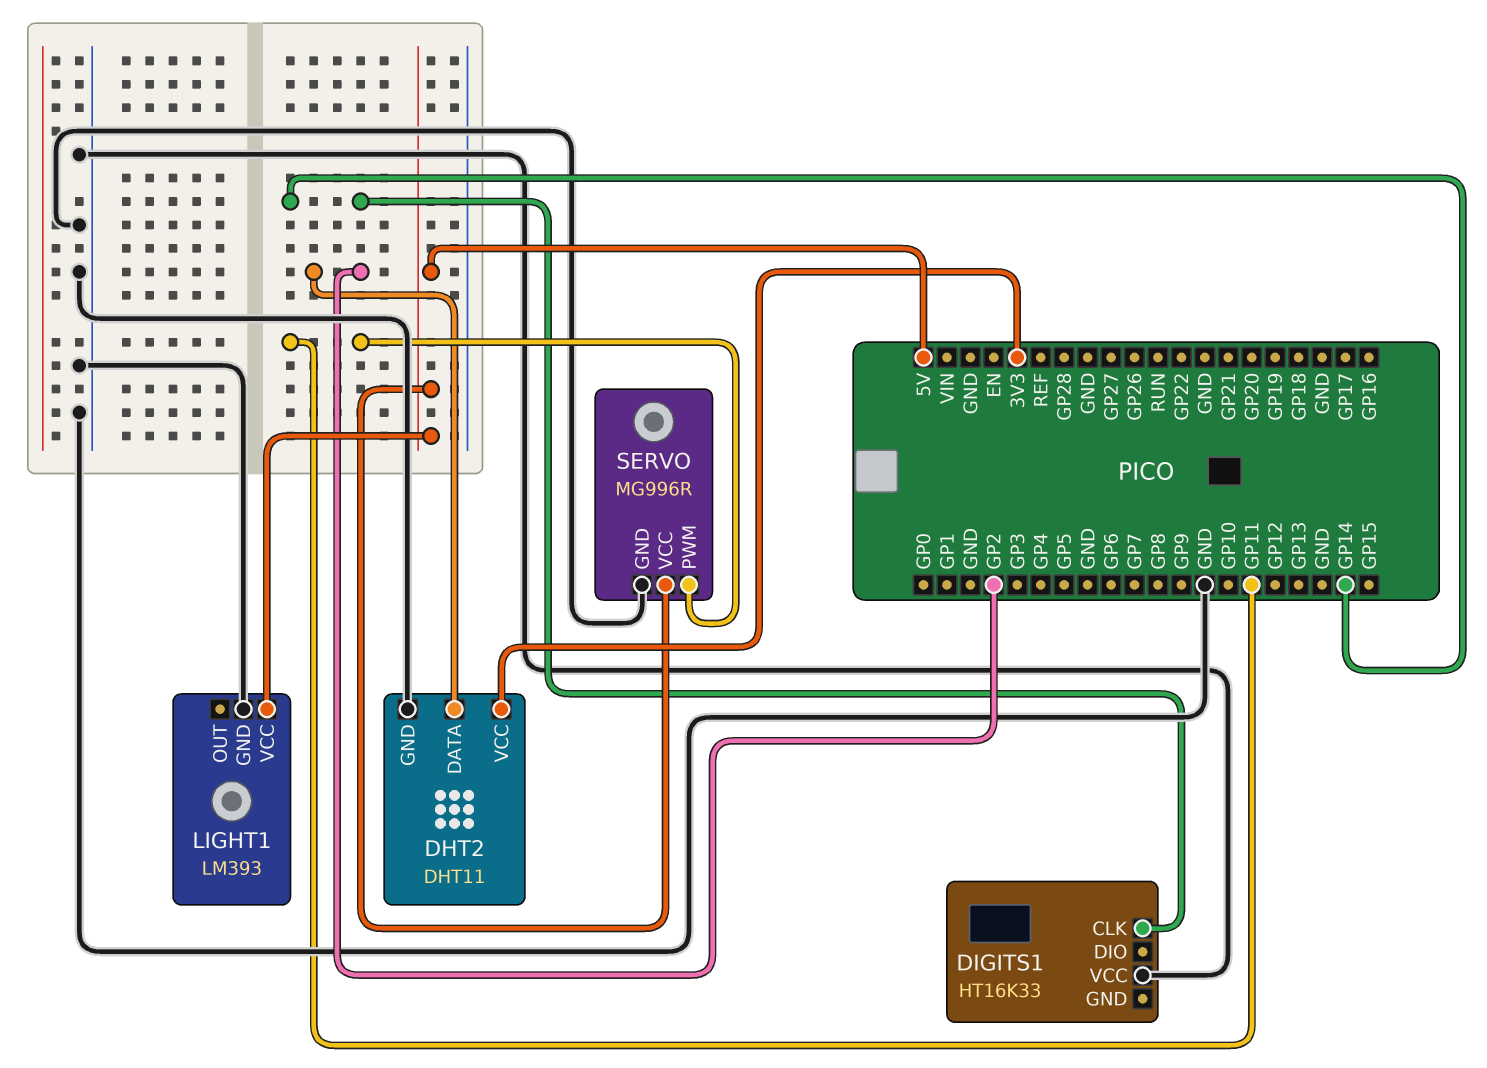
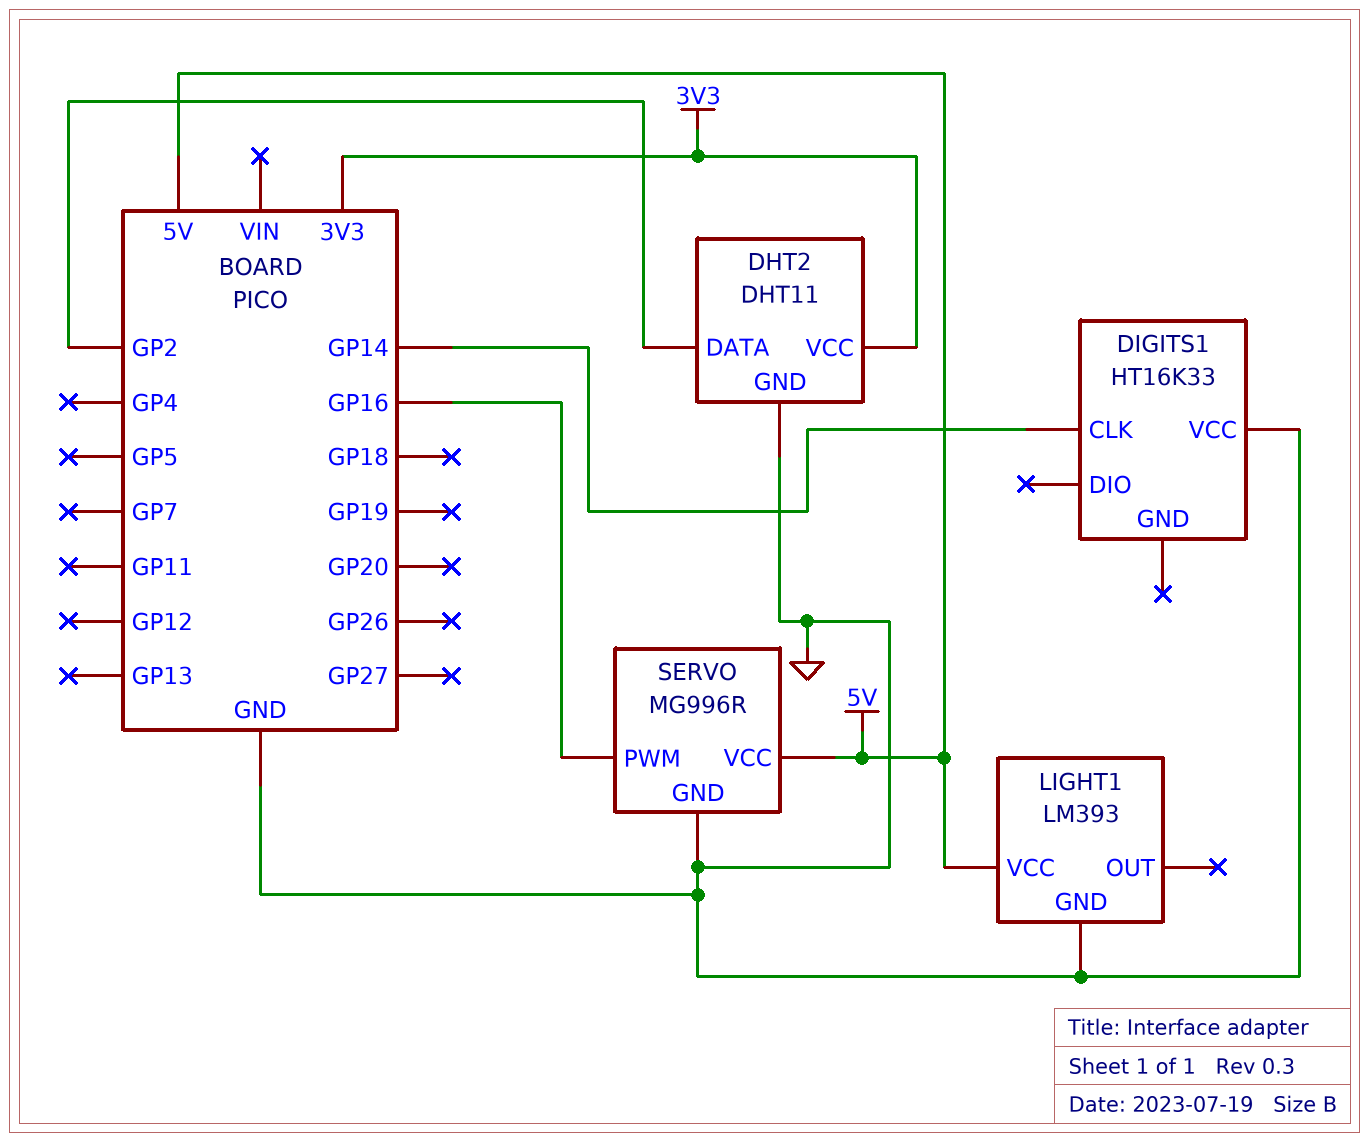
SERVO pin PWM: GP11 -> GP16

